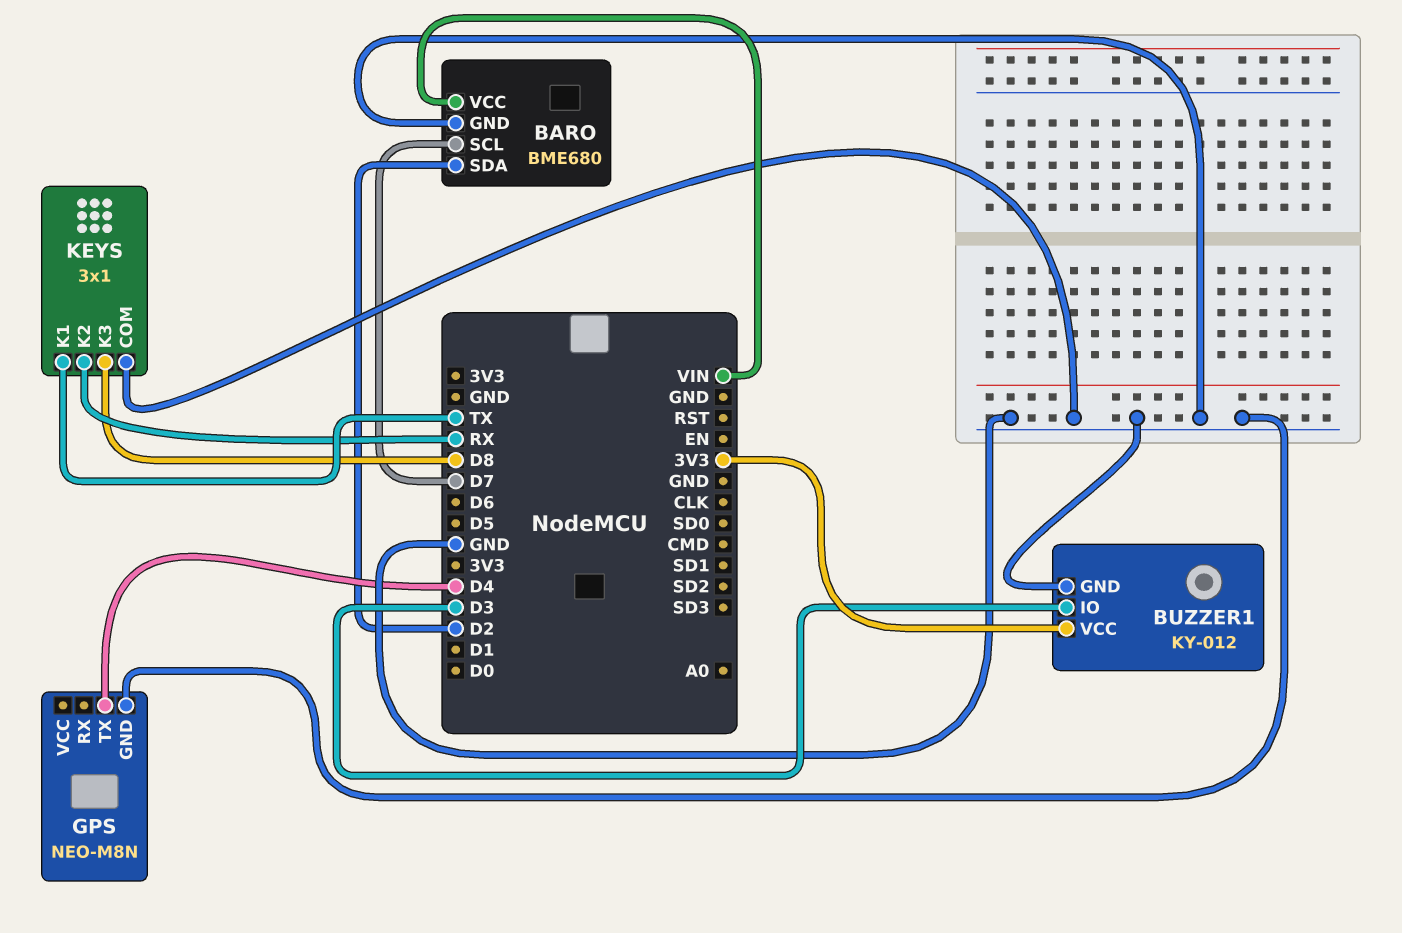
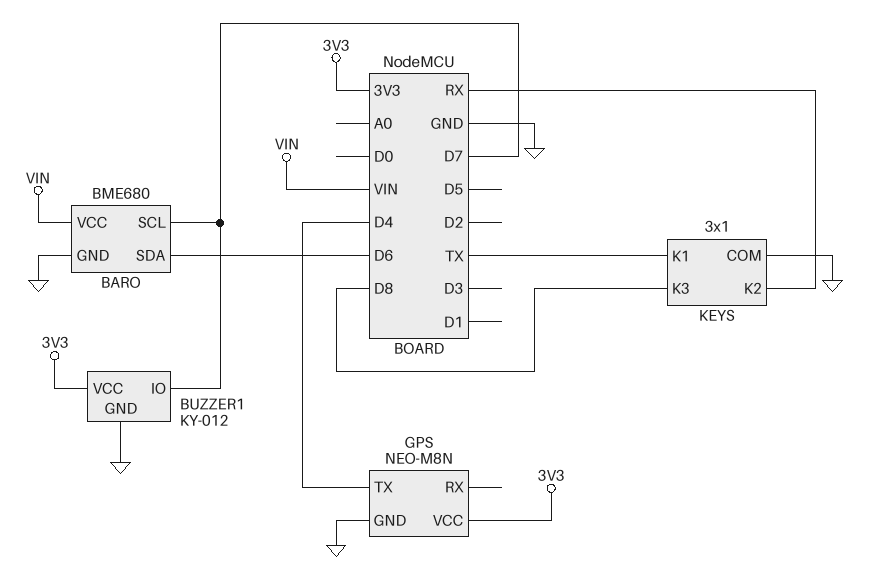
BARO pin SDA: D2 -> D6
BUZZER1 pin IO: D3 -> D7
GPS pin VCC: none -> 3V3

